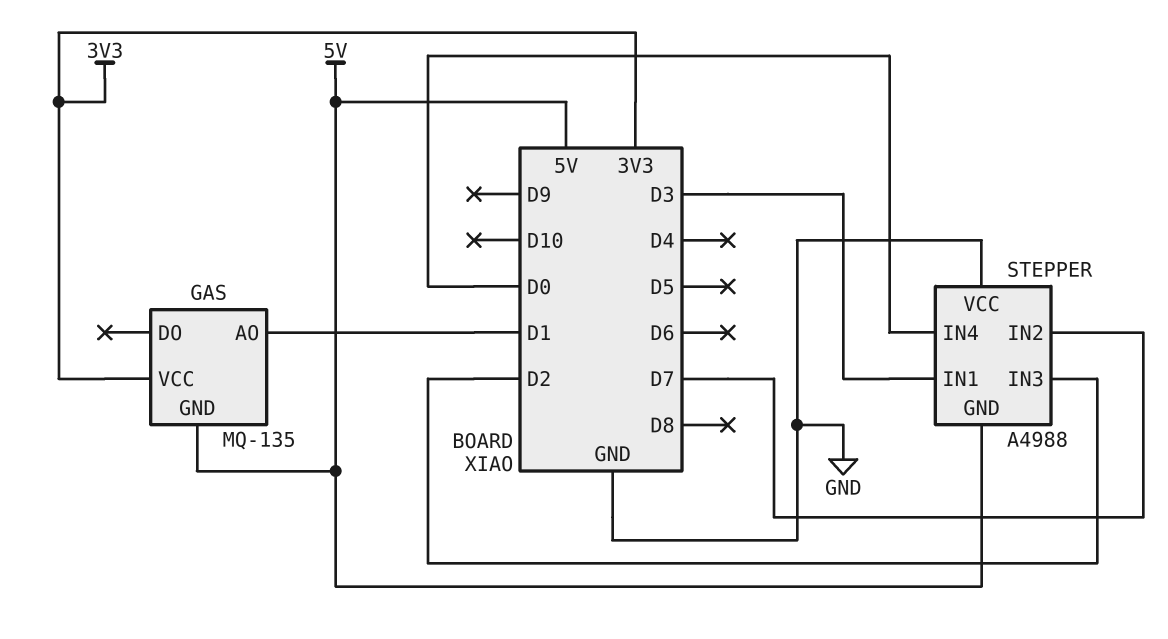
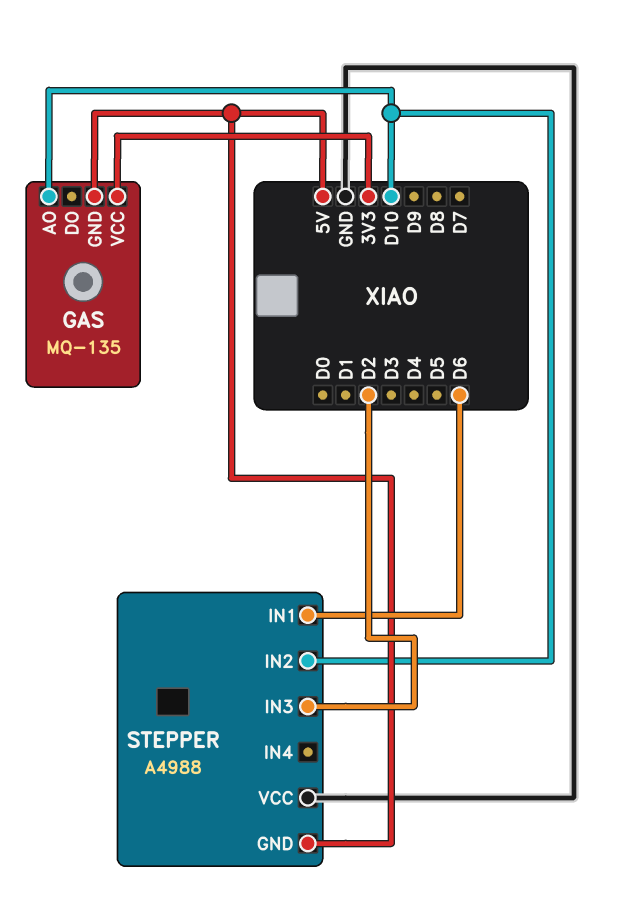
GAS pin AO: D1 -> D10
STEPPER pin IN1: D3 -> D6
STEPPER pin IN2: D7 -> D10
STEPPER pin IN4: D0 -> none

